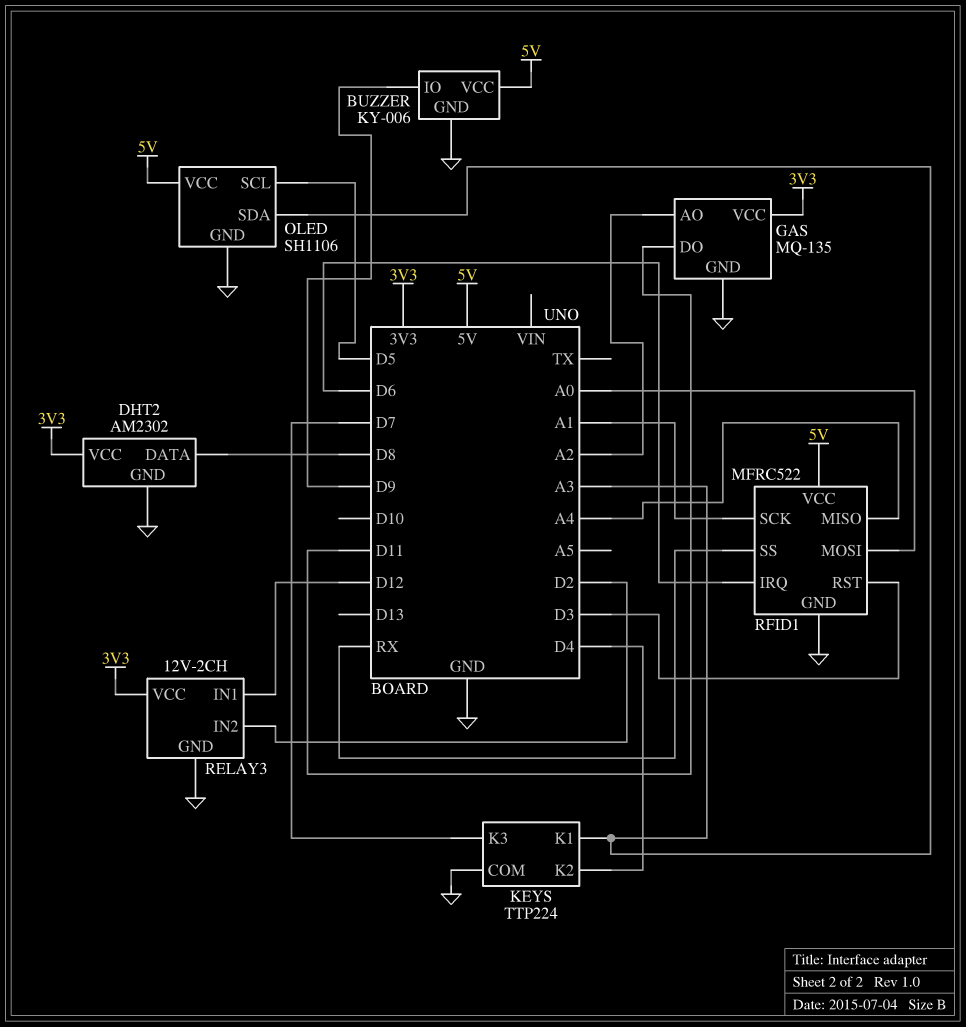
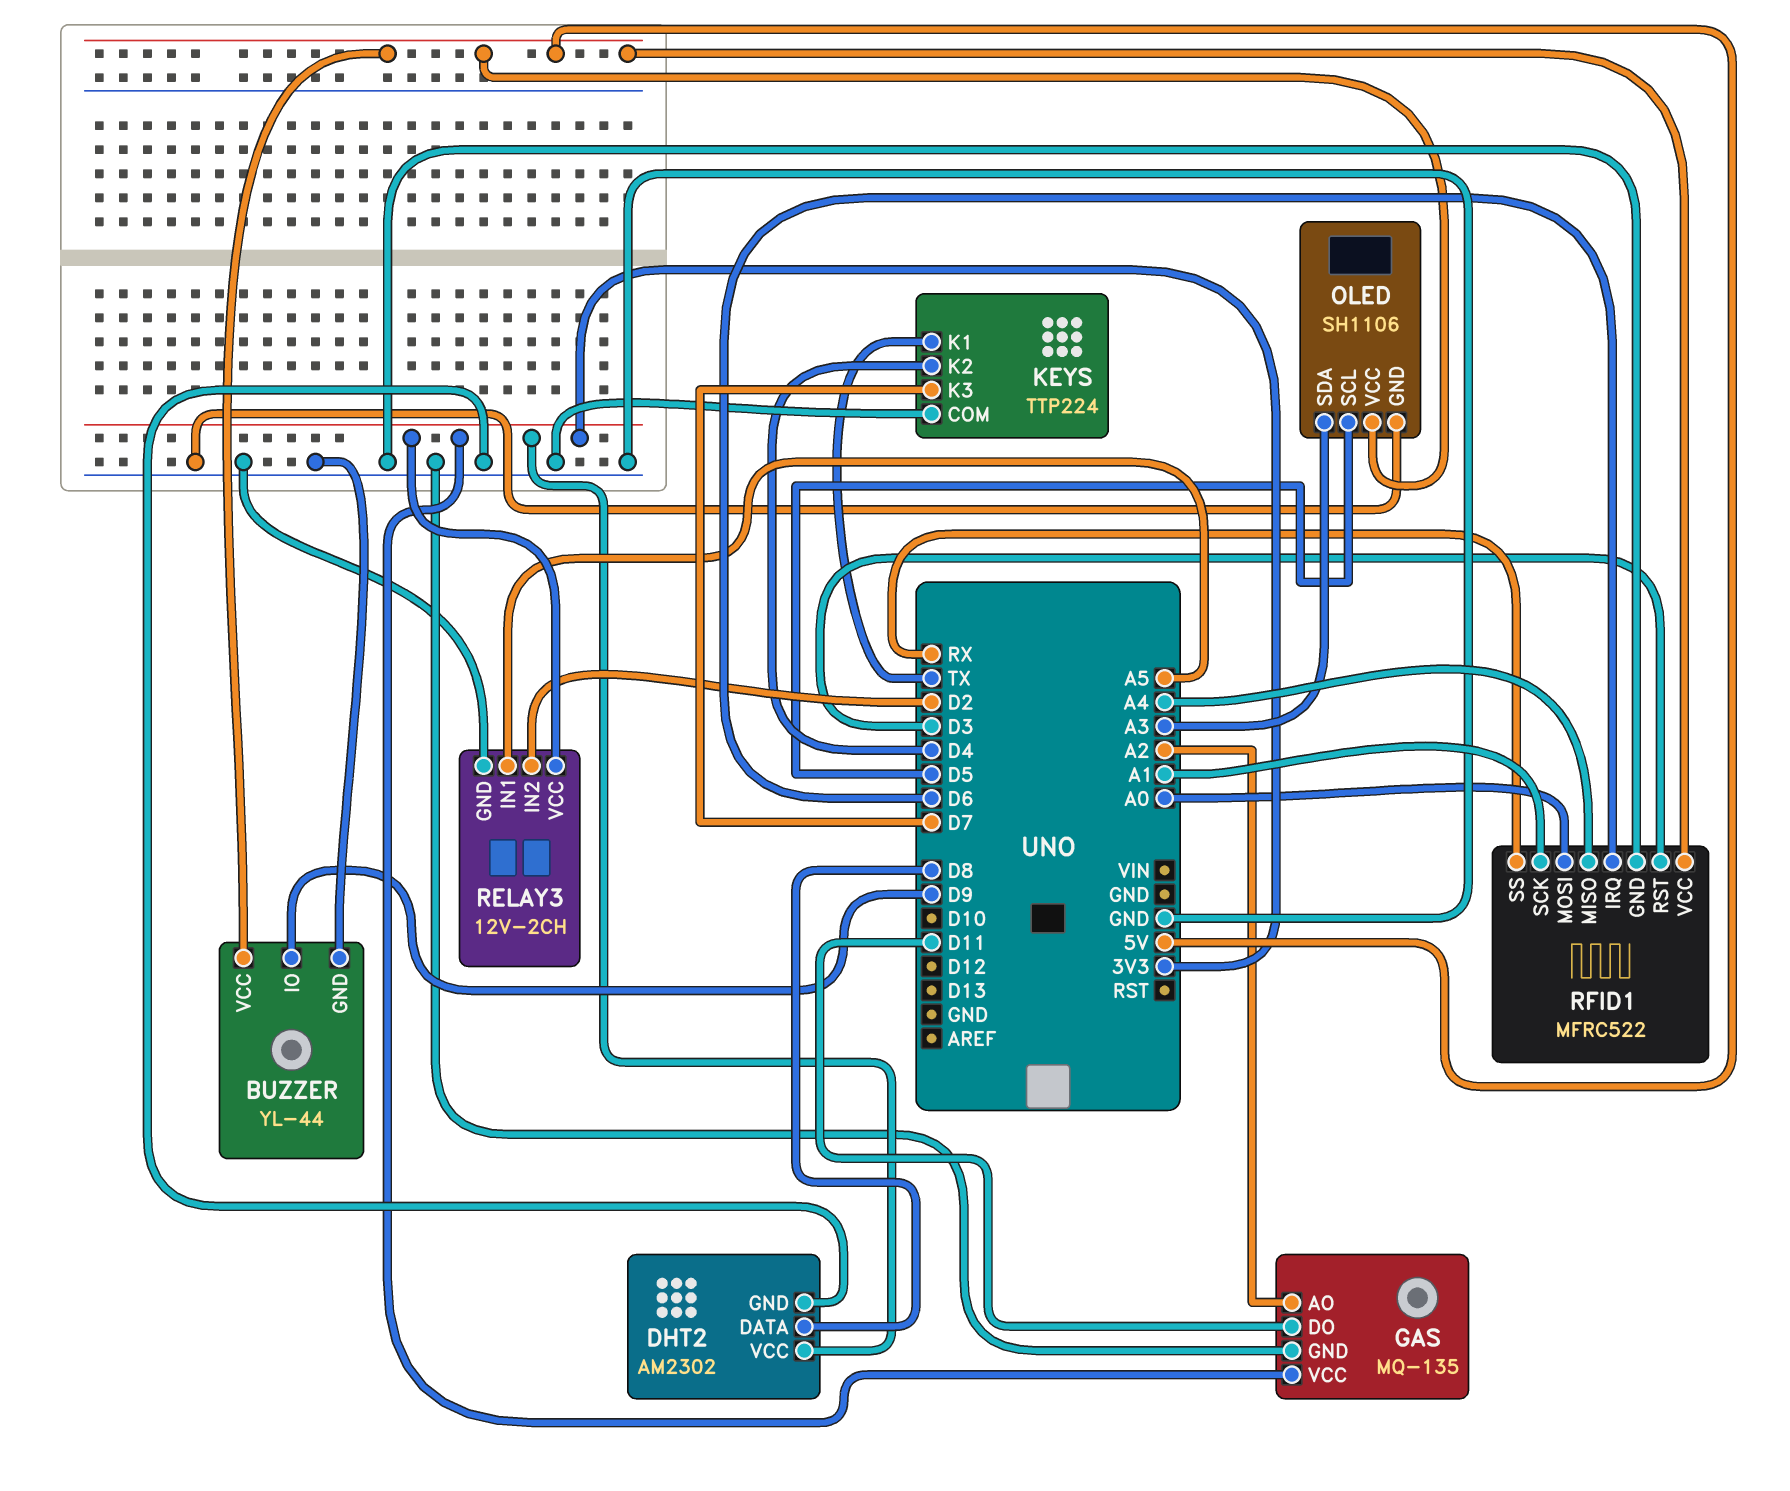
BUZZER: KY-006 -> YL-44
KEYS pin K1: A3 -> TX
RELAY3 pin IN1: D12 -> A5

